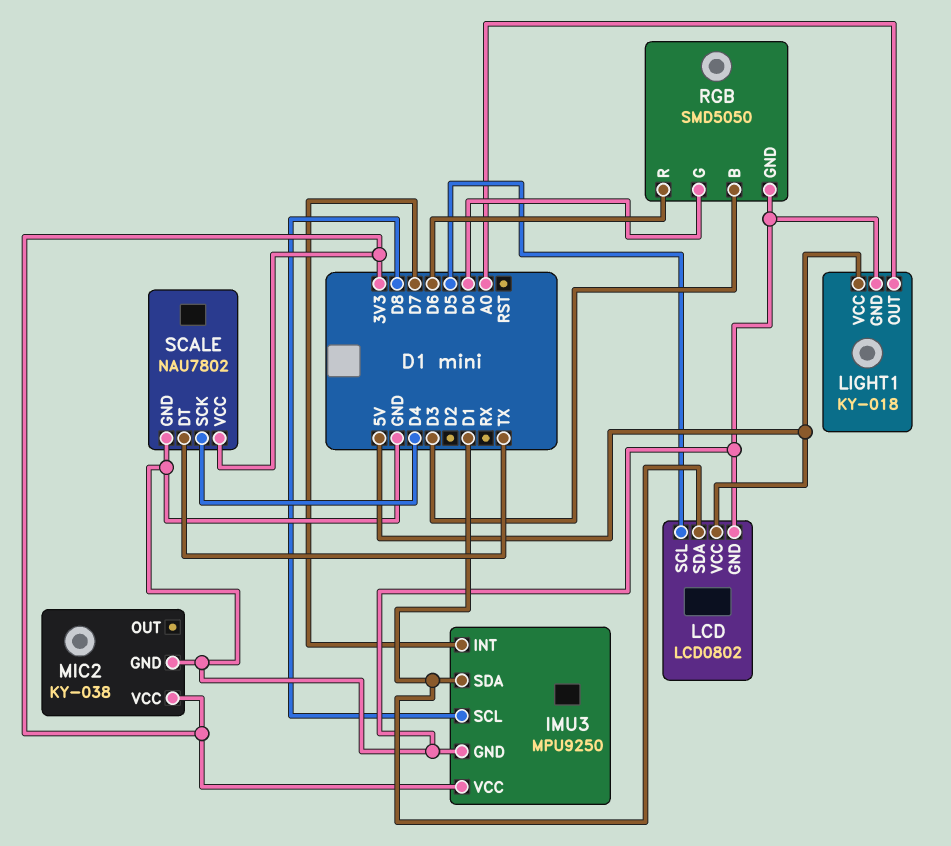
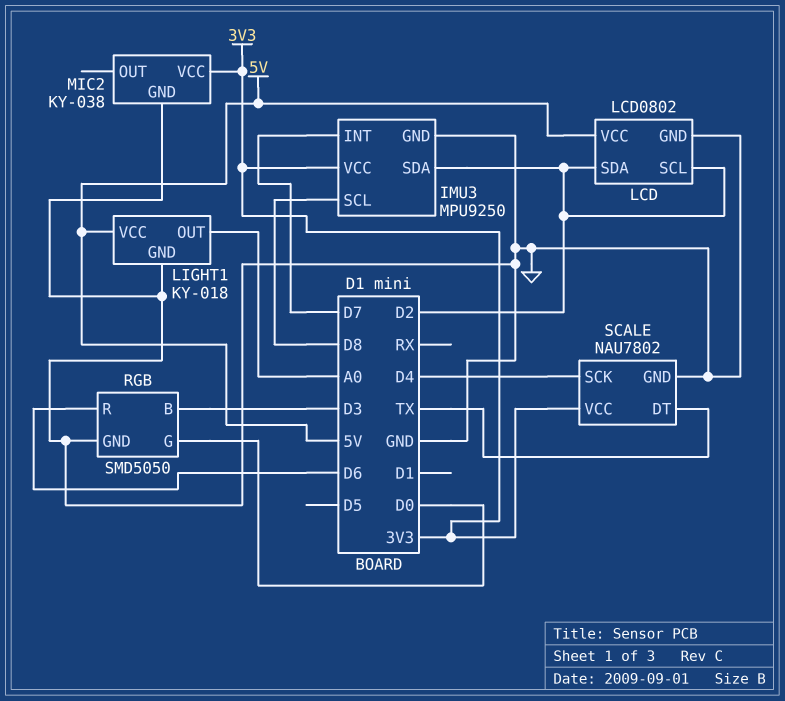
IMU3 pin SDA: D1 -> D2
LCD pin SCL: D5 -> D2
LCD pin SDA: D1 -> D2

